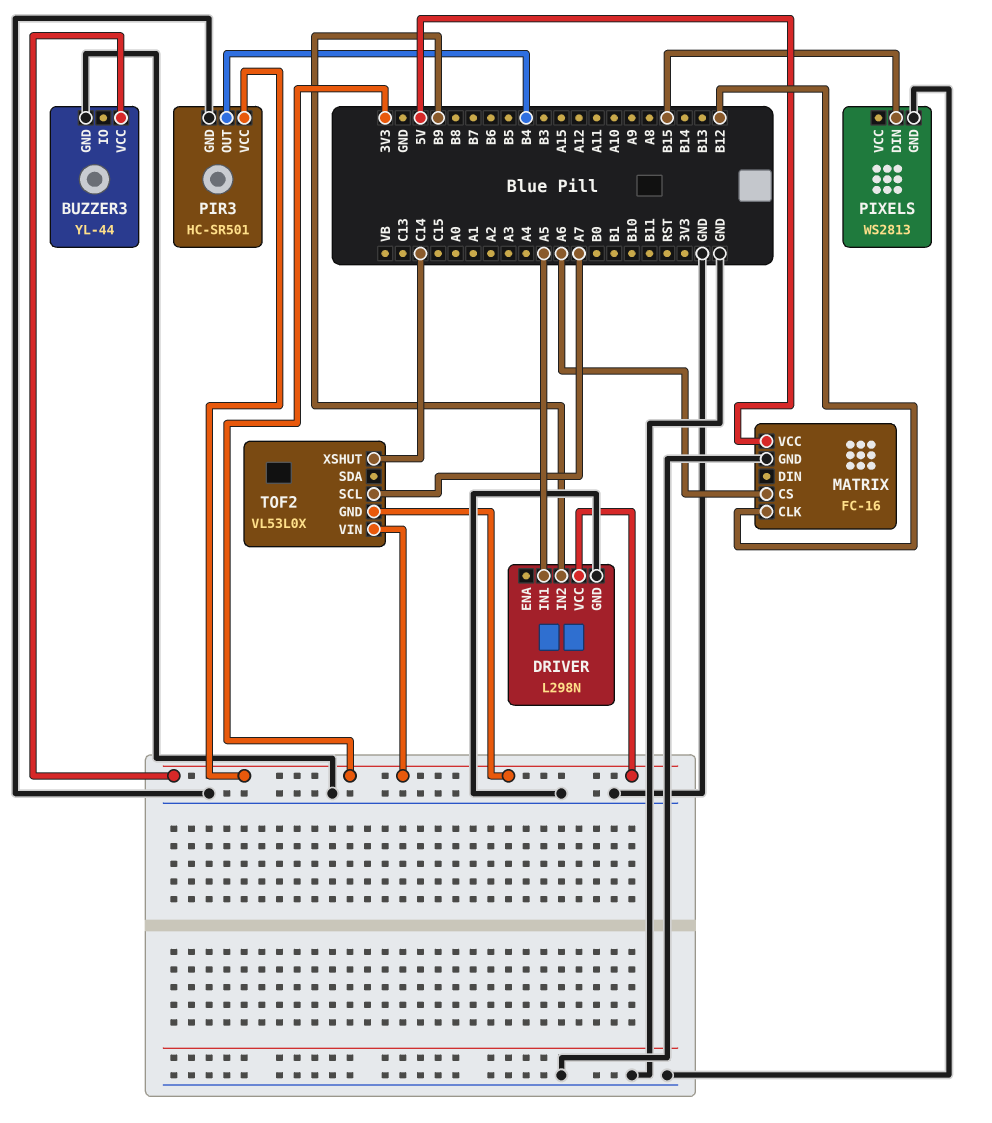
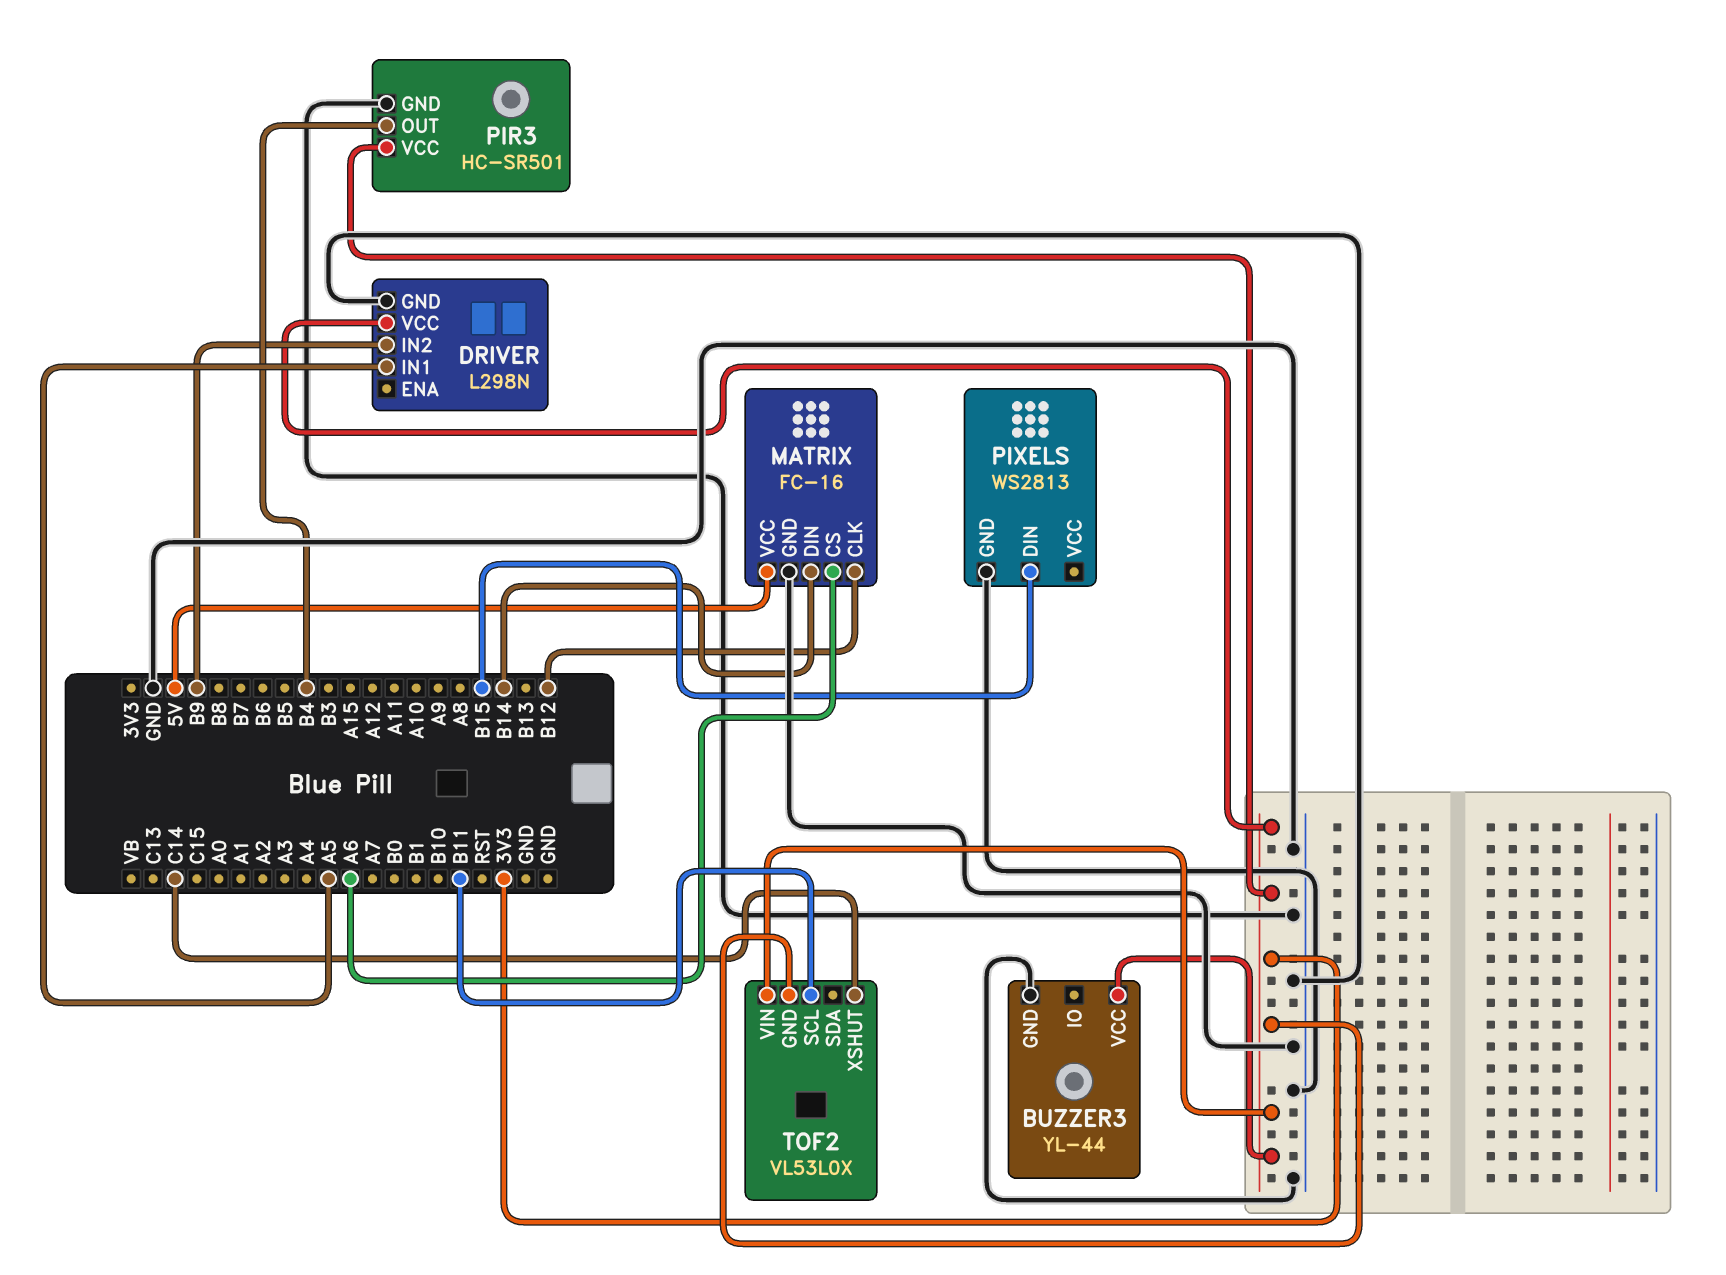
MATRIX pin DIN: none -> B14
TOF2 pin SCL: A7 -> B11

